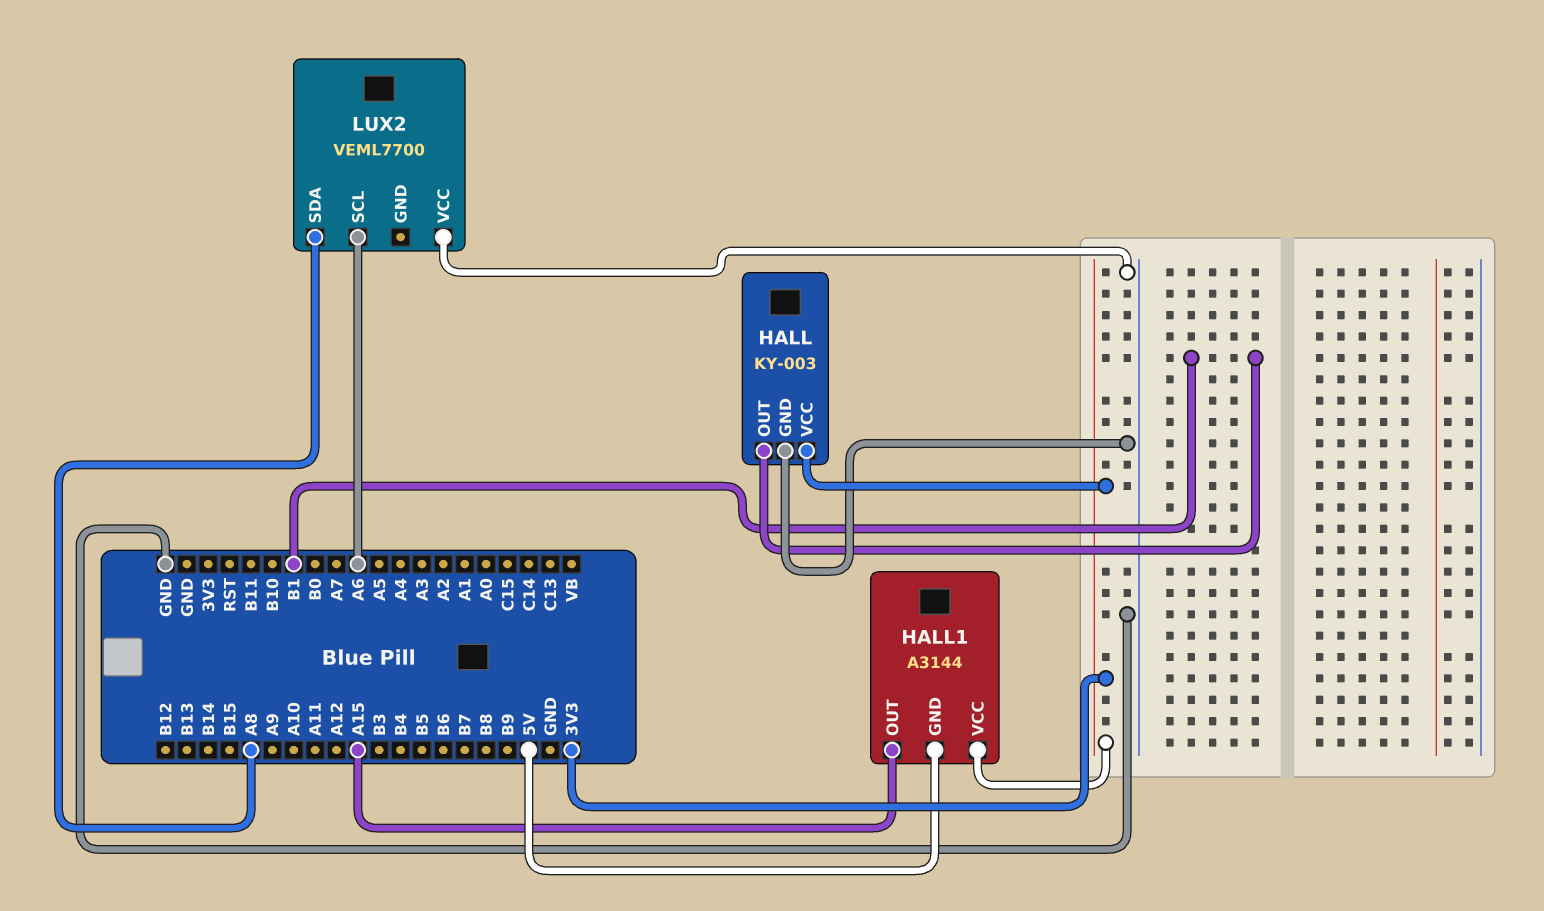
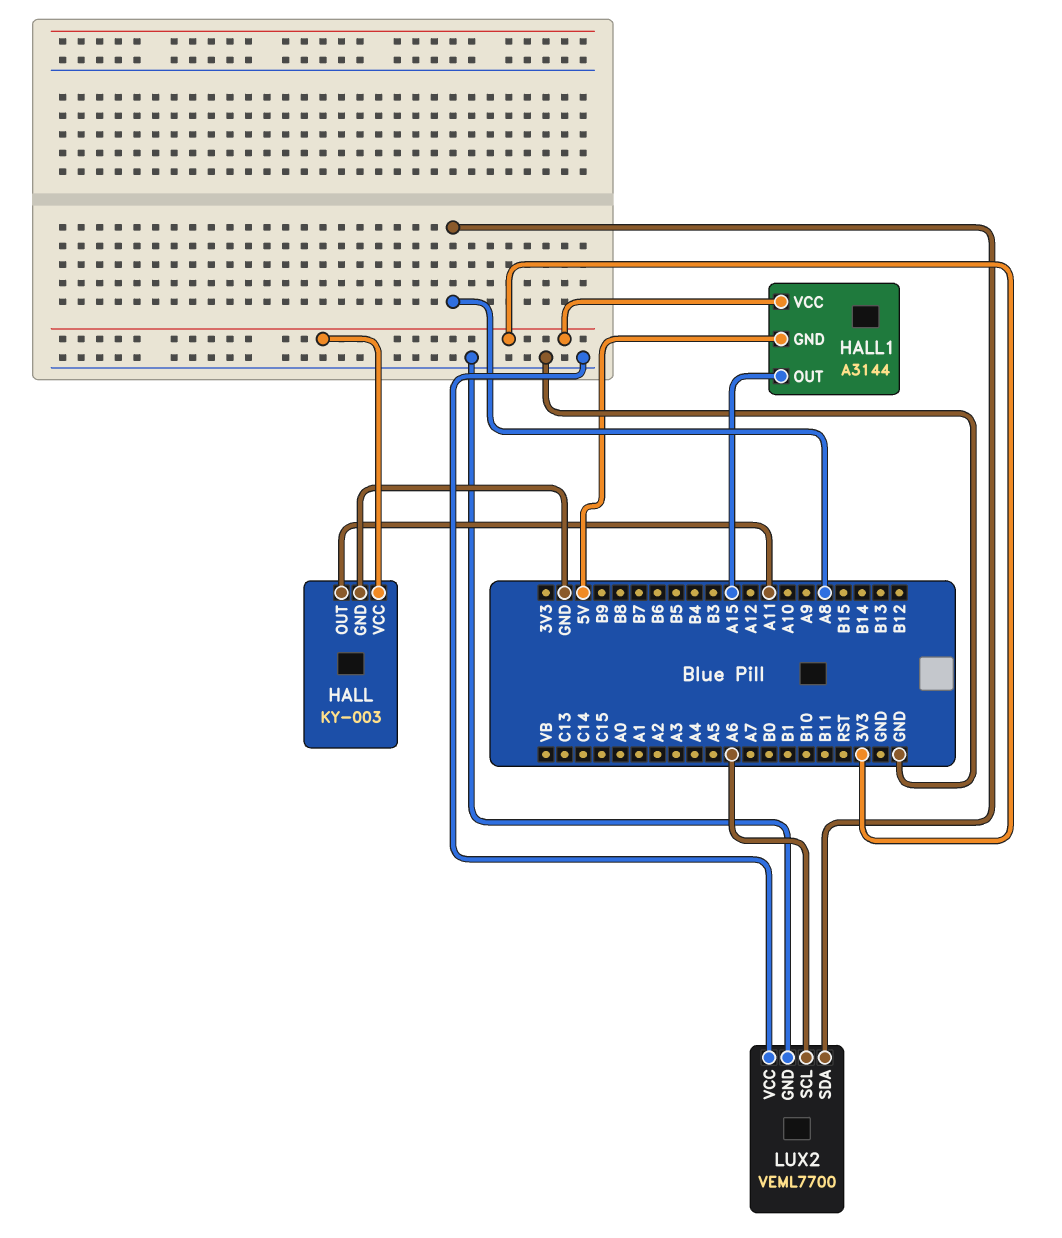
HALL pin OUT: B1 -> A11
LUX2 pin GND: none -> GND

